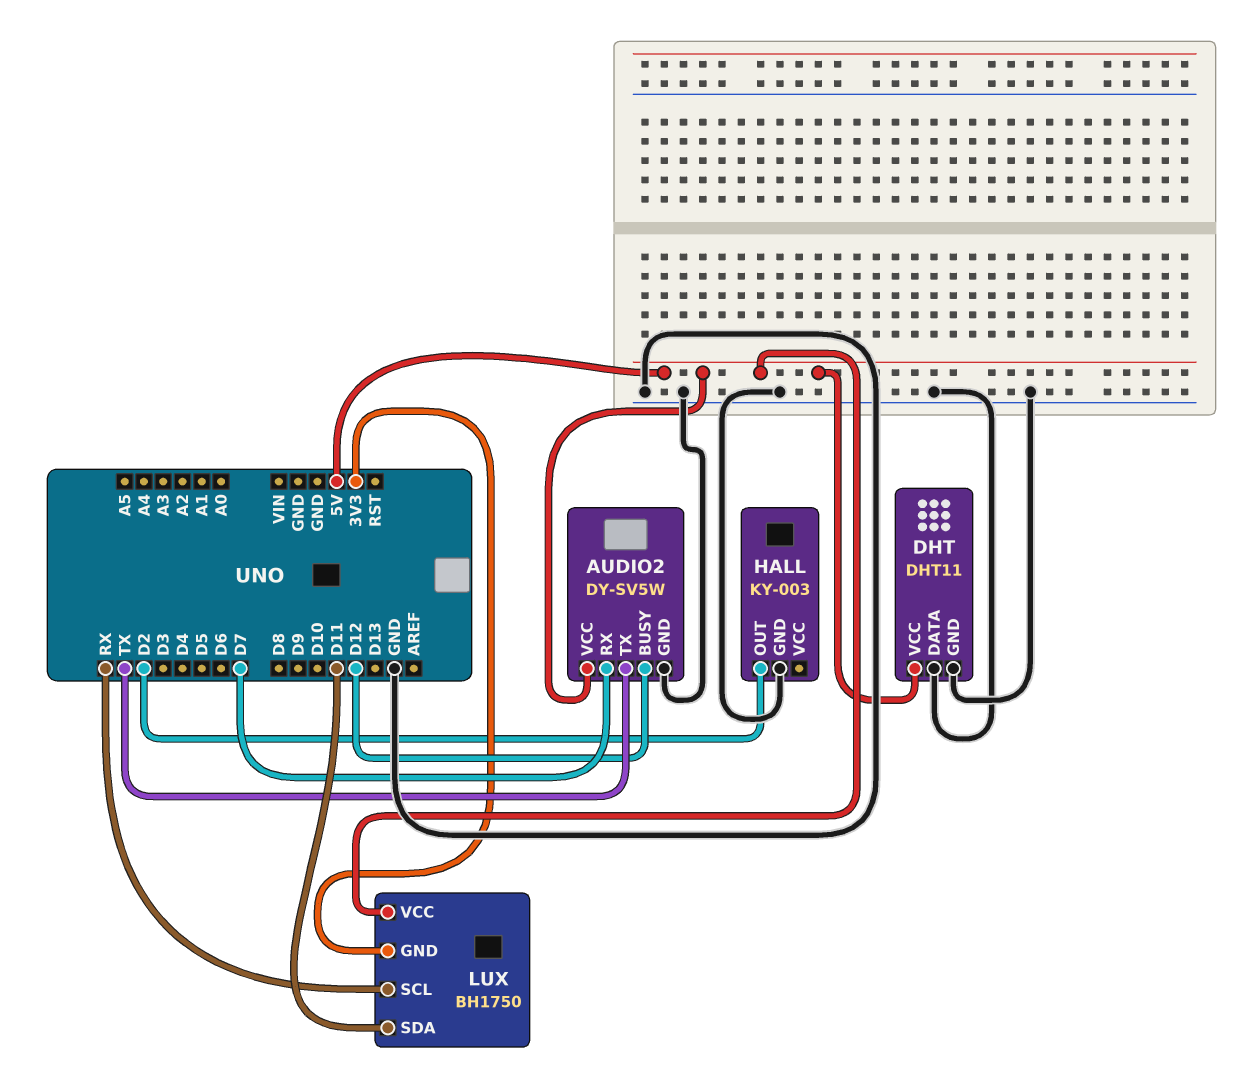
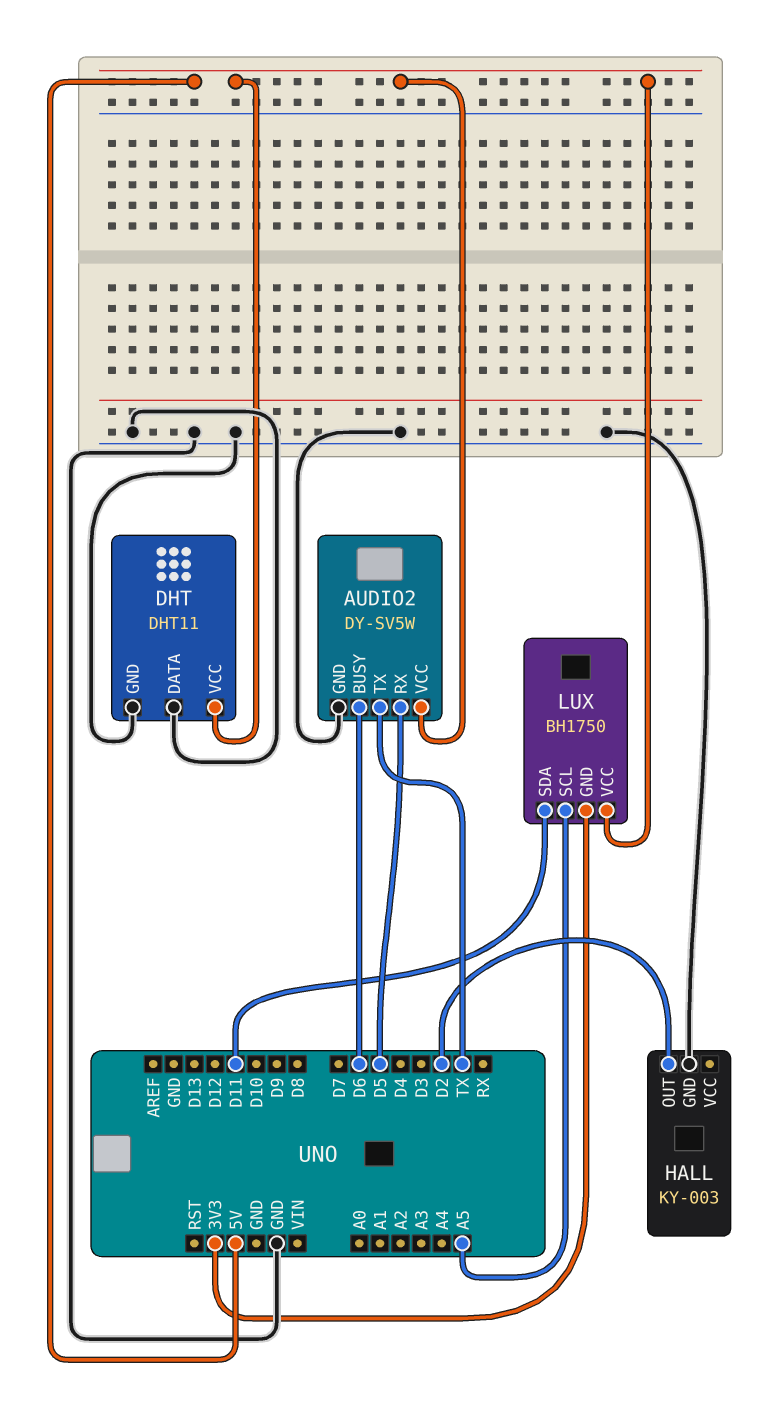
AUDIO2 pin BUSY: D12 -> D6
AUDIO2 pin RX: D7 -> D5
LUX pin SCL: RX -> A5

